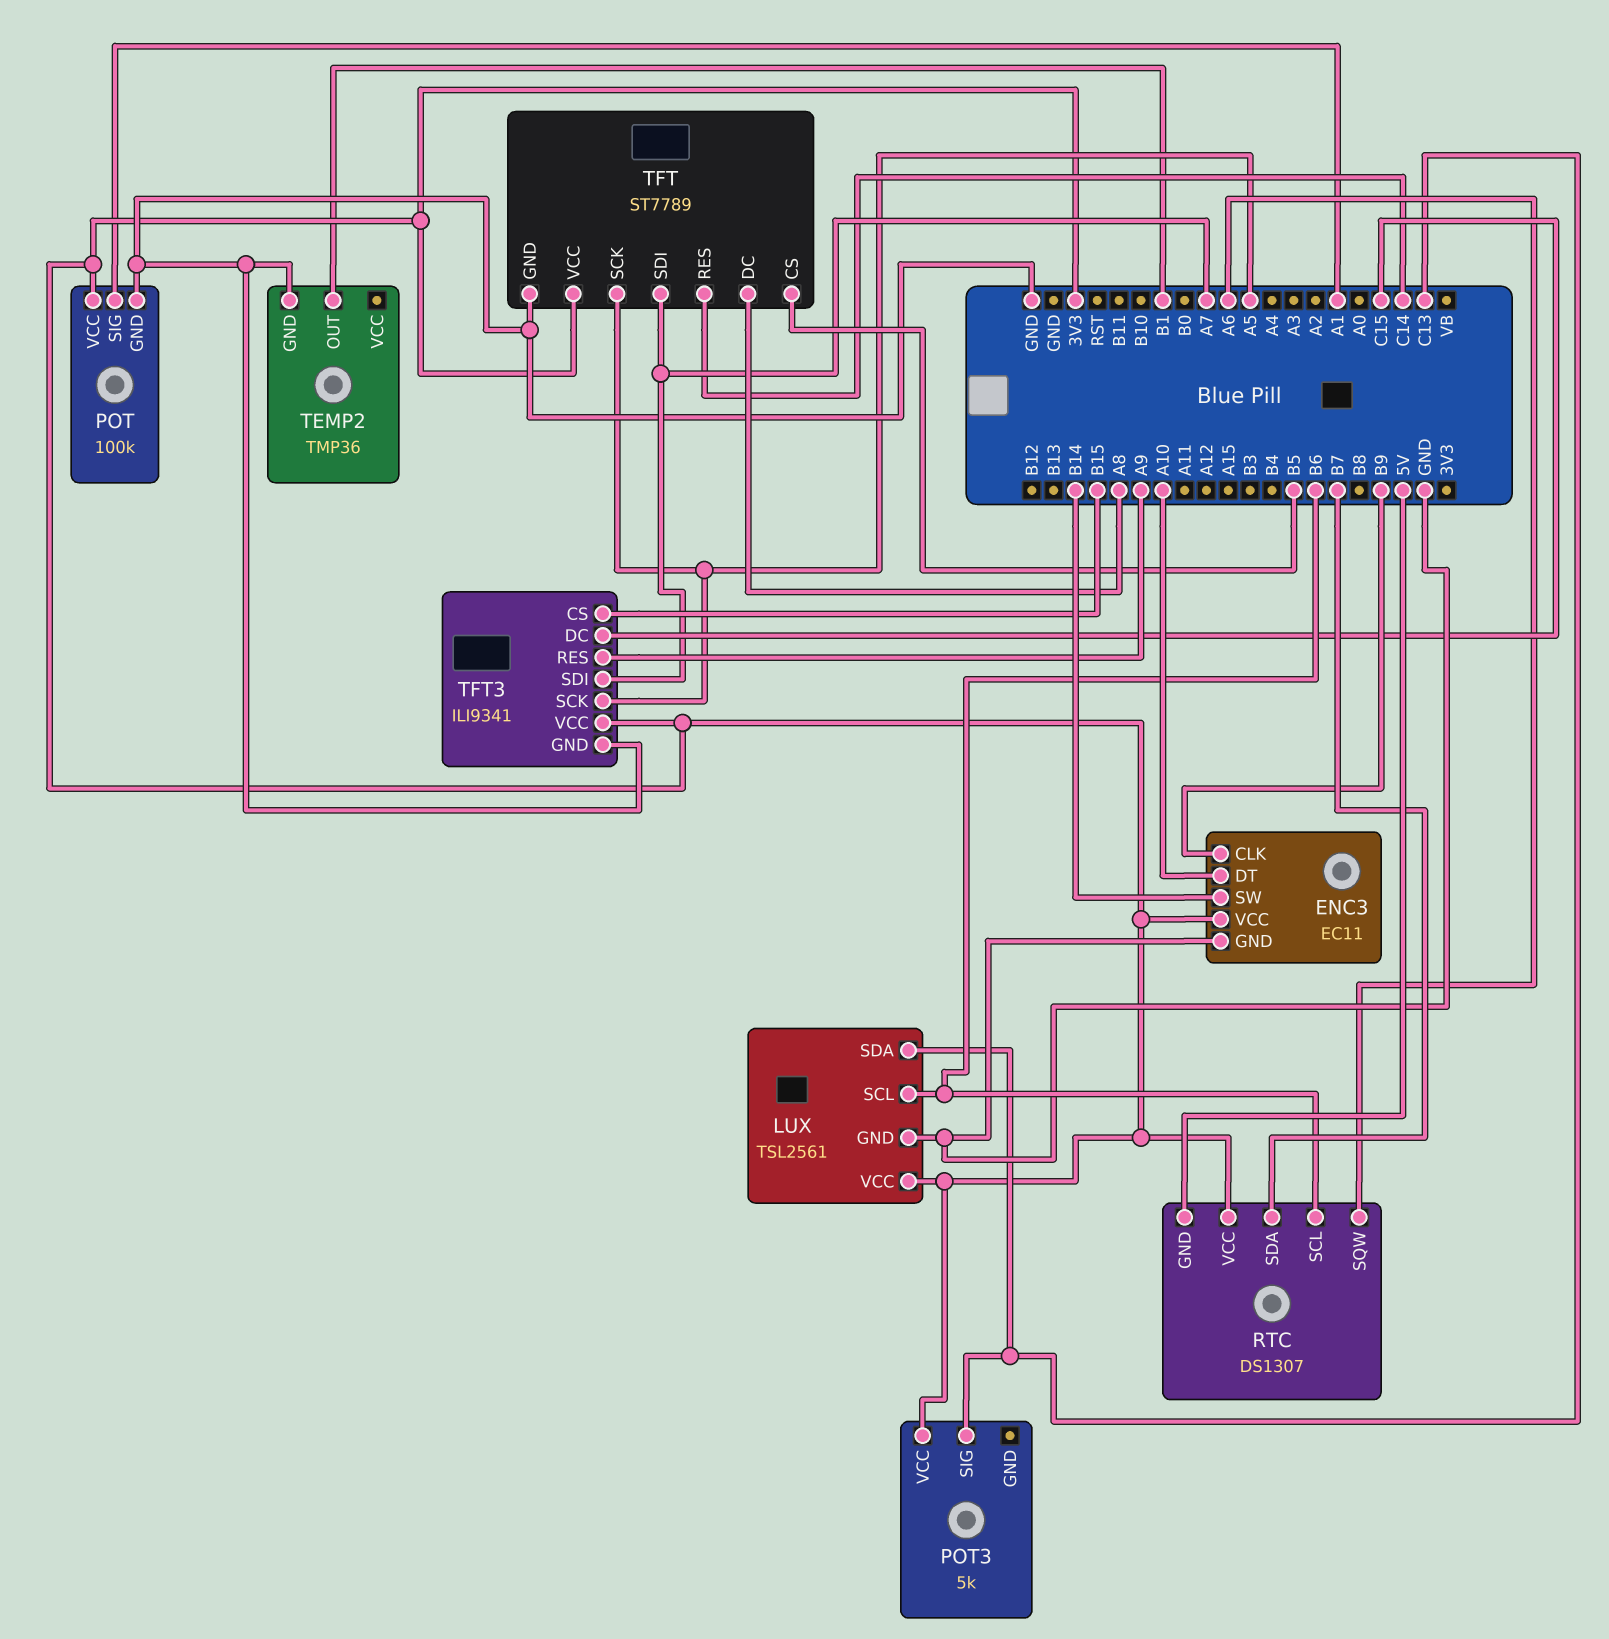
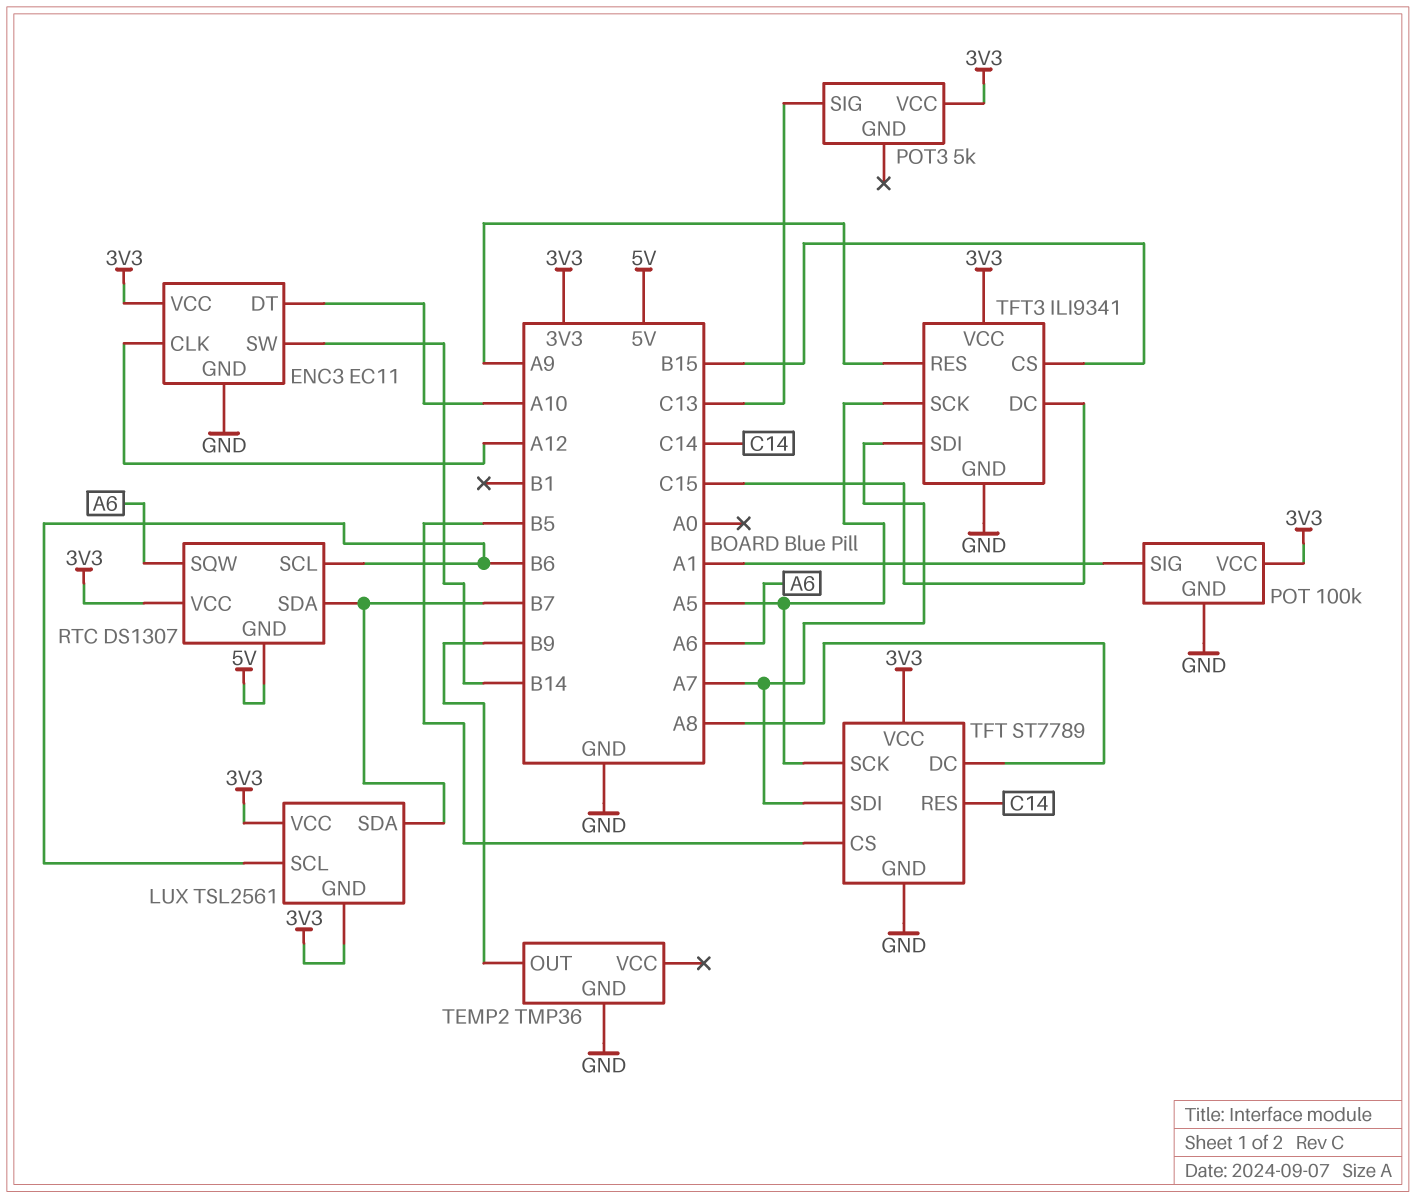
ENC3 pin CLK: B9 -> A12
LUX pin GND: GND -> 3V3
LUX pin SDA: C13 -> B7
TEMP2 pin OUT: B1 -> B9

